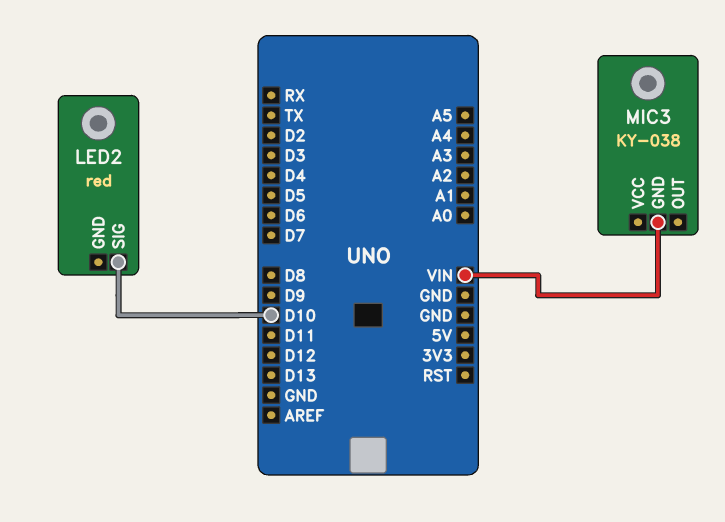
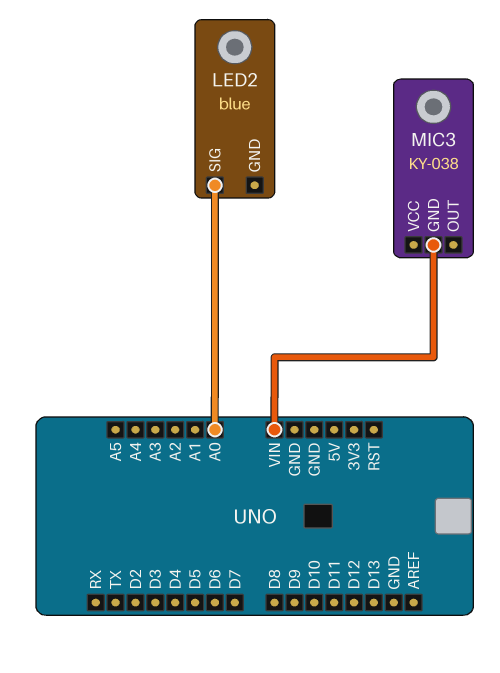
LED2: red -> blue
LED2 pin SIG: D10 -> A0

